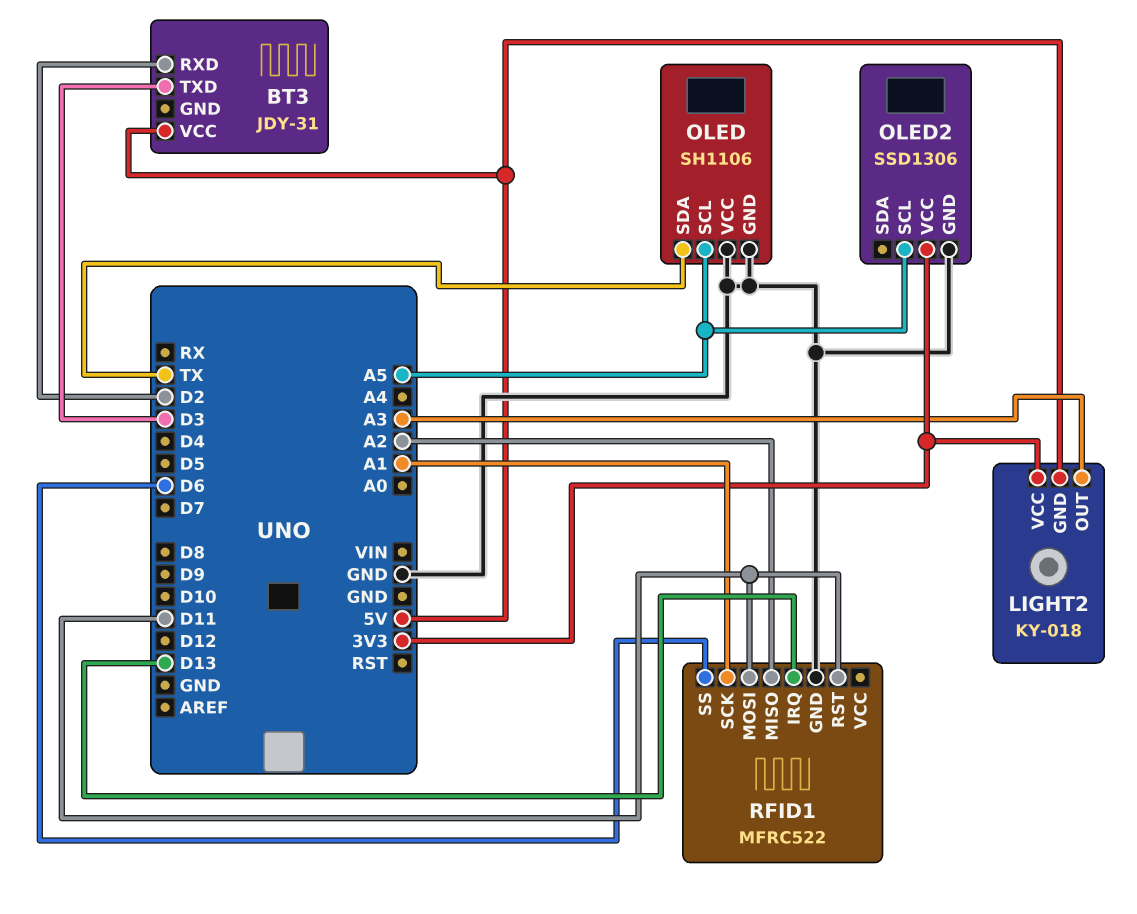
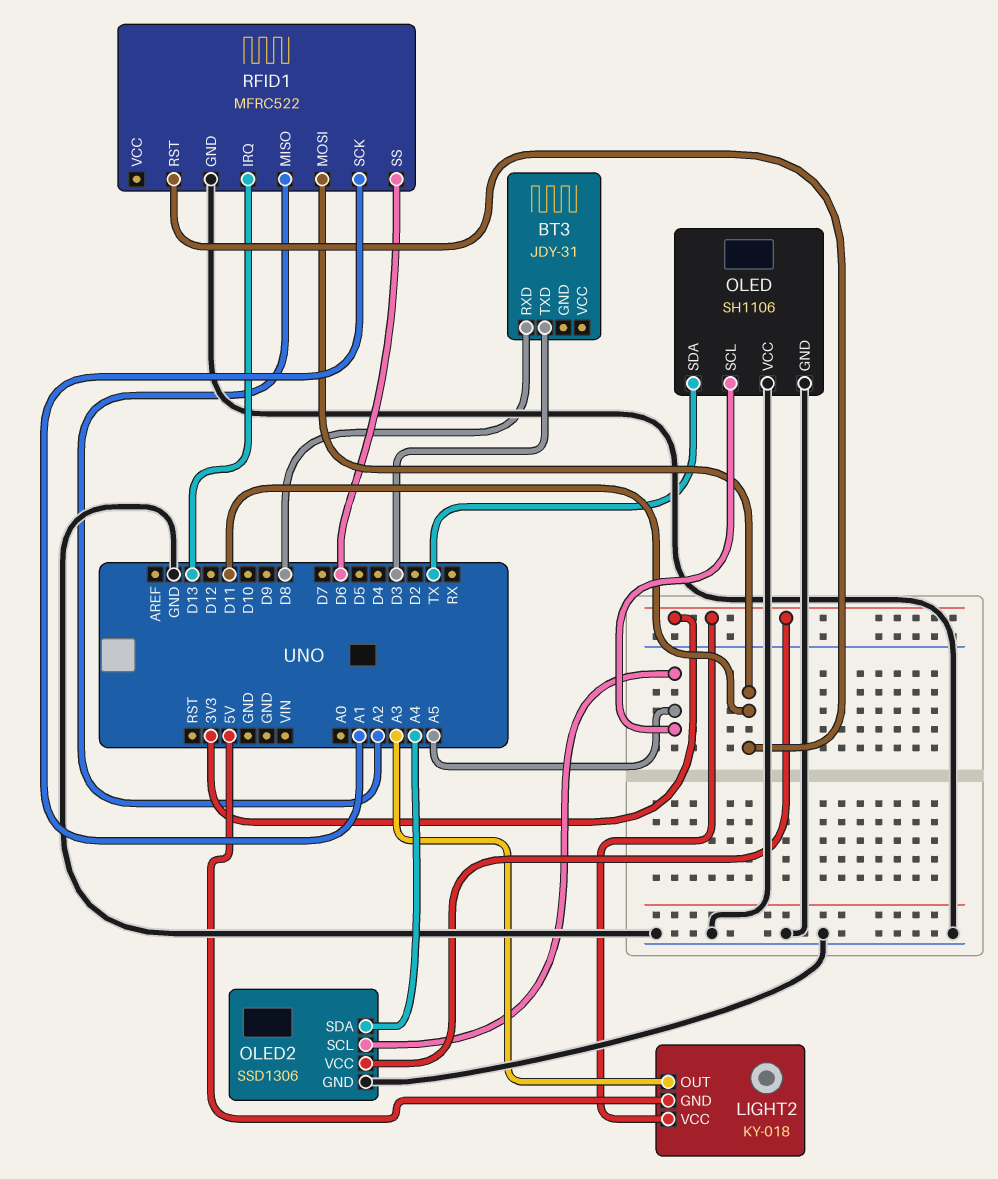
BT3 pin RXD: D2 -> D8
BT3 pin VCC: 5V -> none
OLED2 pin SDA: none -> A4

